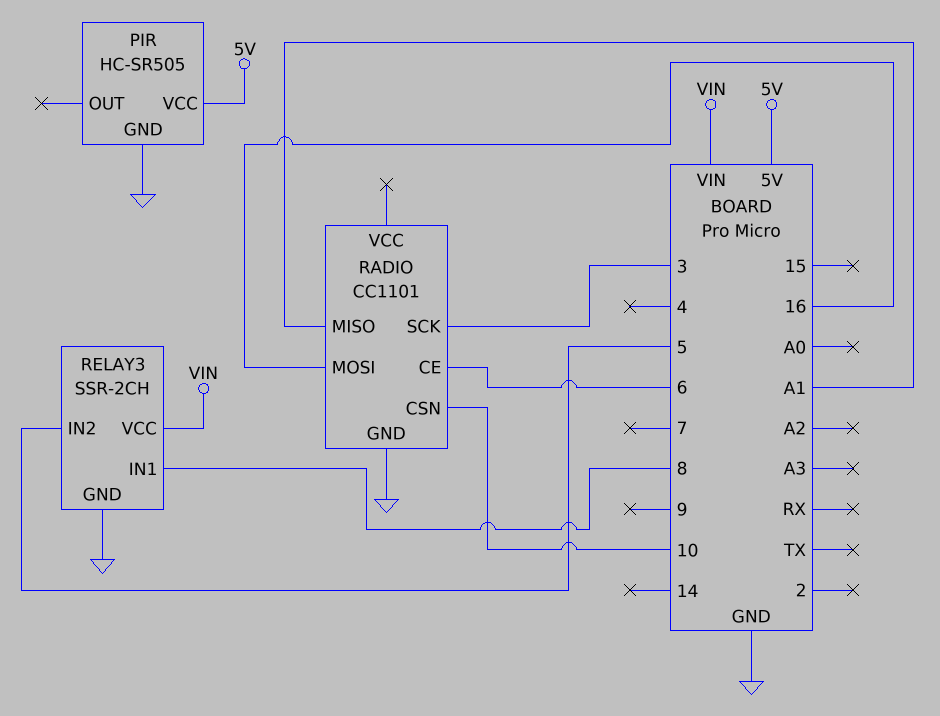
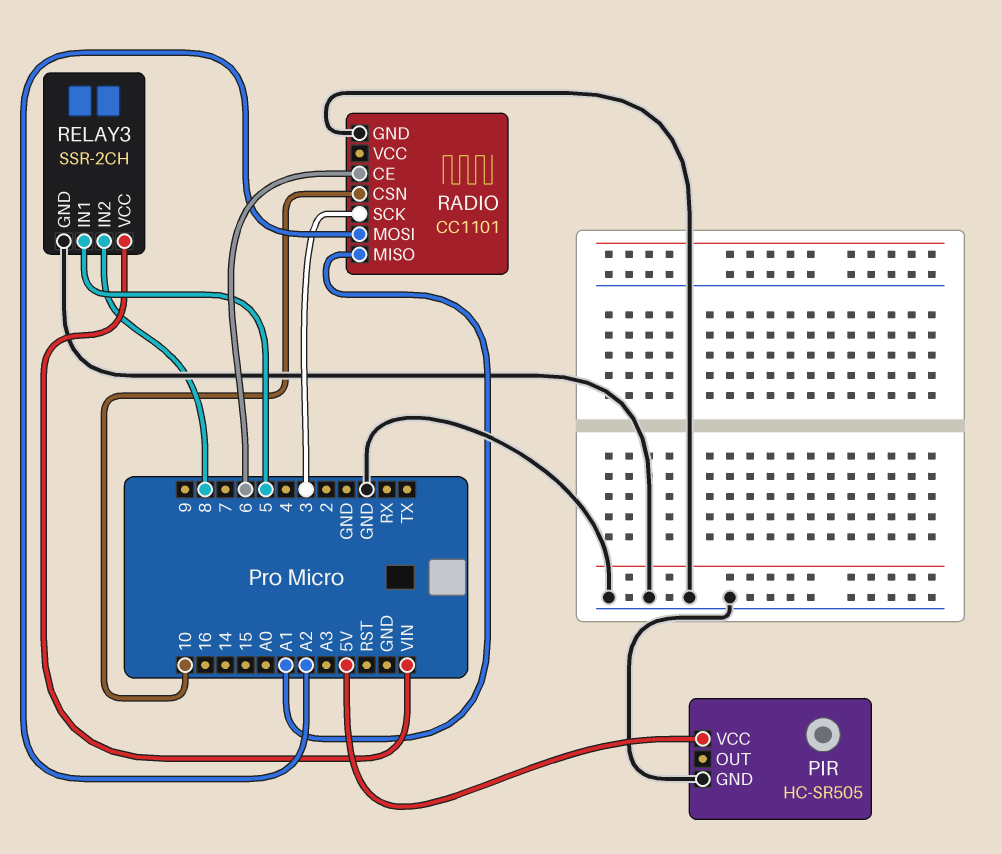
RADIO pin MOSI: 16 -> A2
RELAY3 pin IN1: 8 -> 5
RELAY3 pin IN2: 5 -> 8

